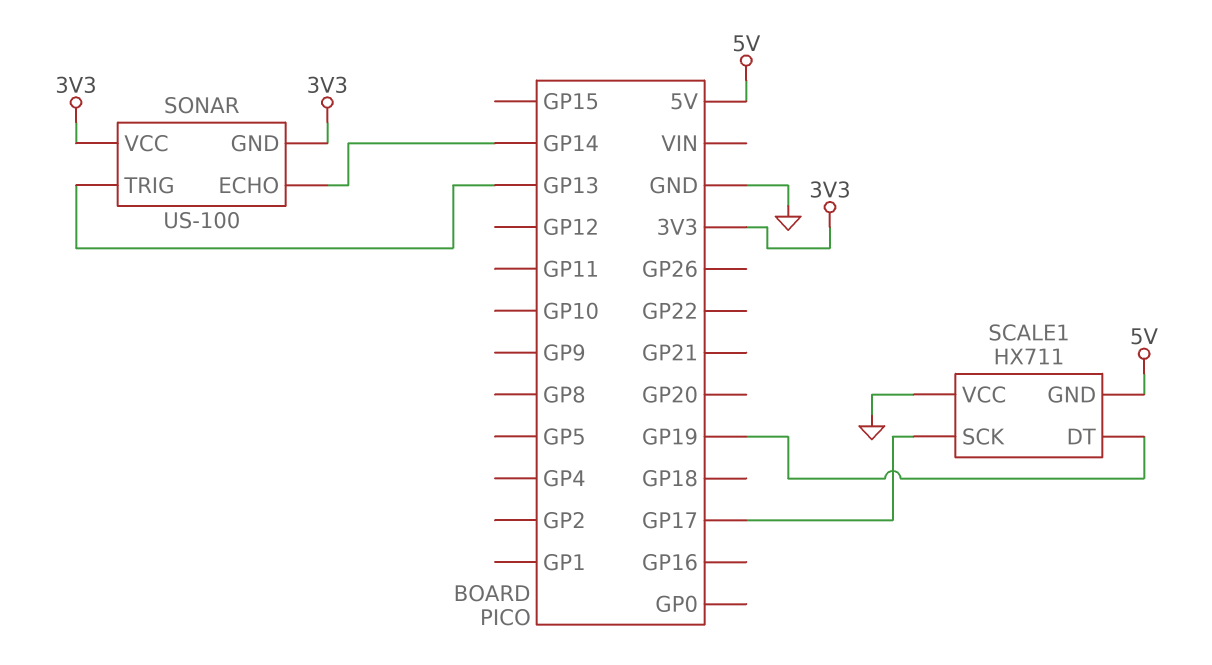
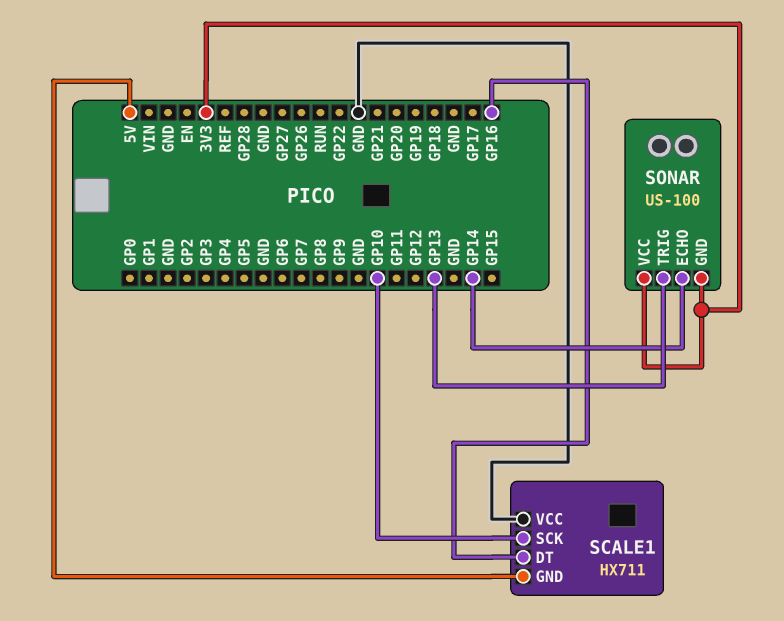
SCALE1 pin DT: GP19 -> GP16
SCALE1 pin SCK: GP17 -> GP10

